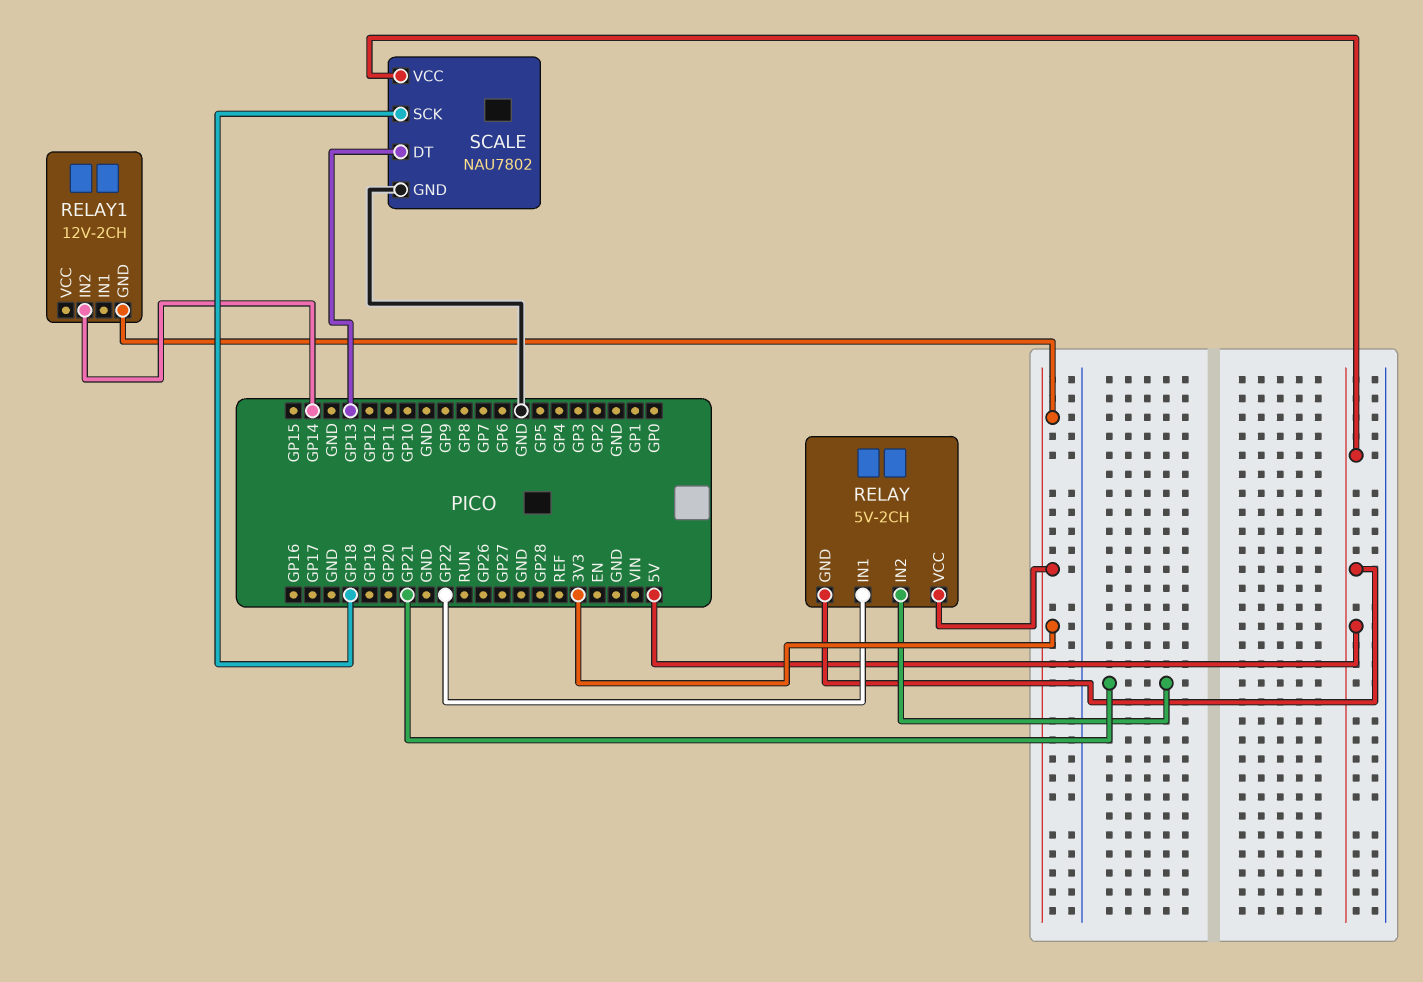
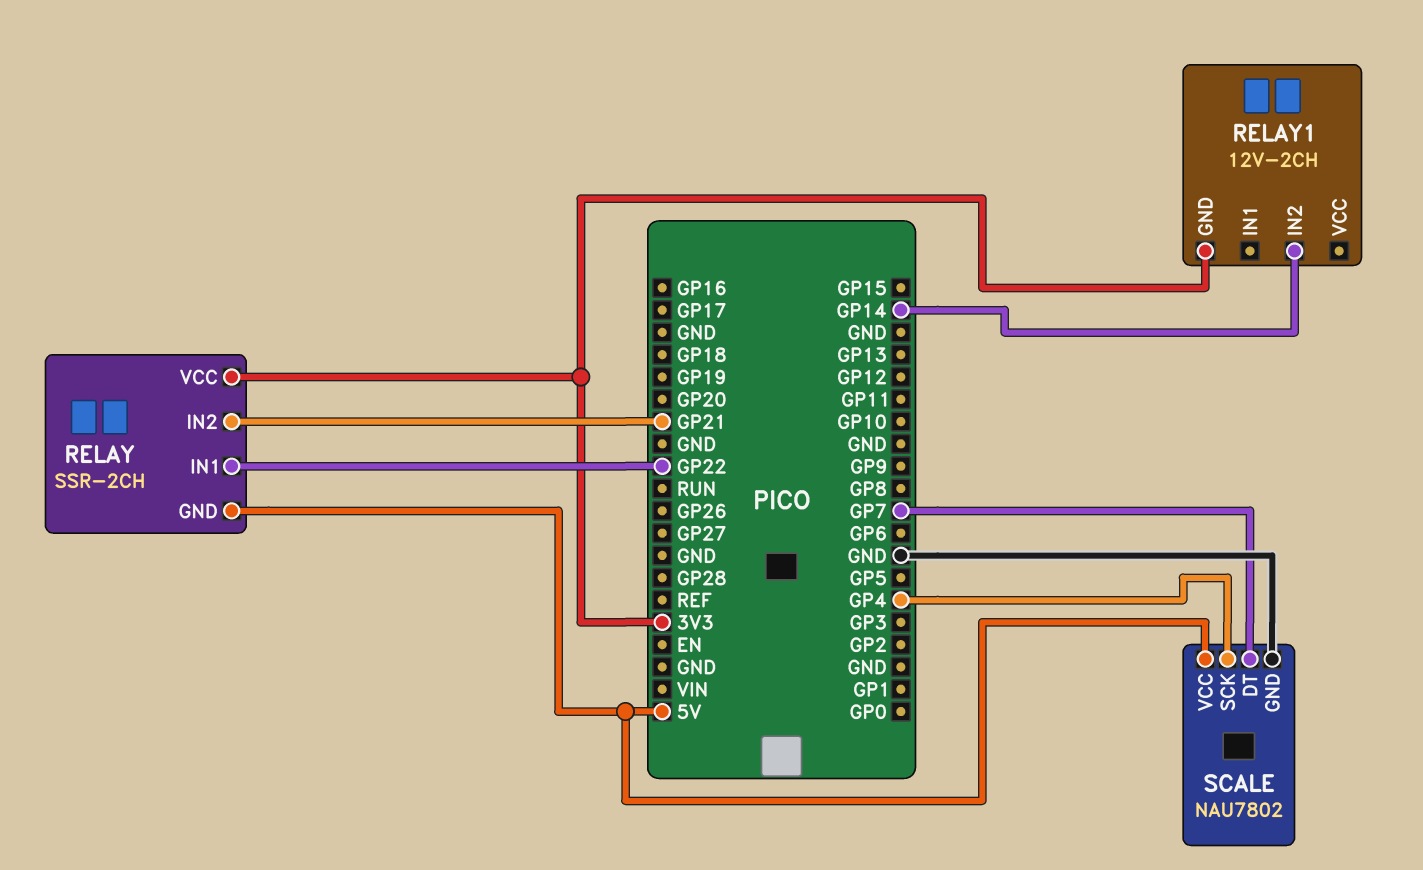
RELAY: 5V-2CH -> SSR-2CH
SCALE pin DT: GP13 -> GP7
SCALE pin SCK: GP18 -> GP4

